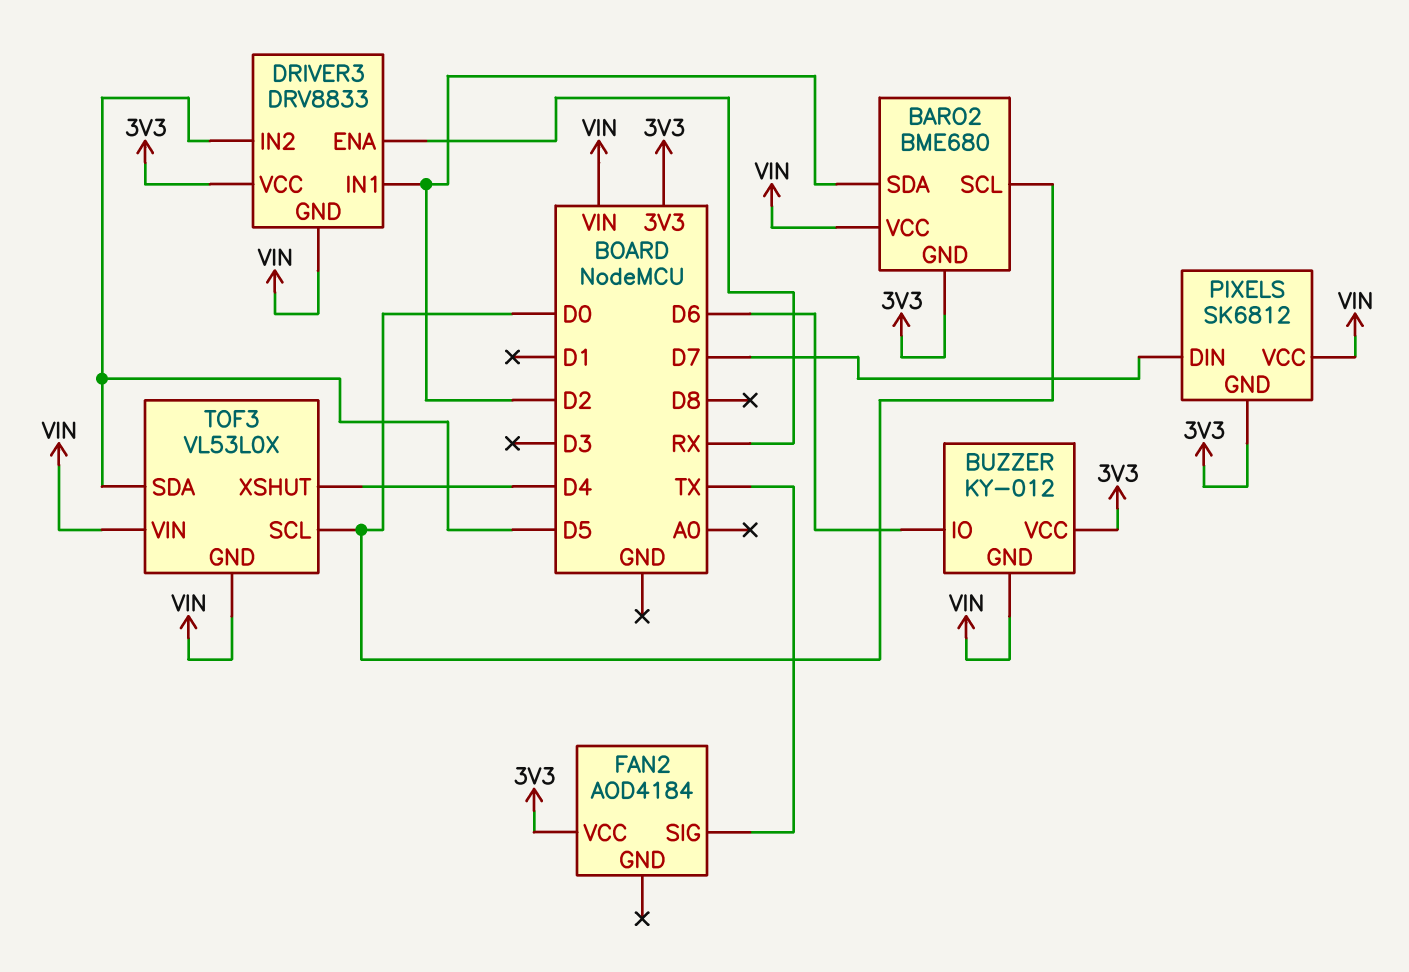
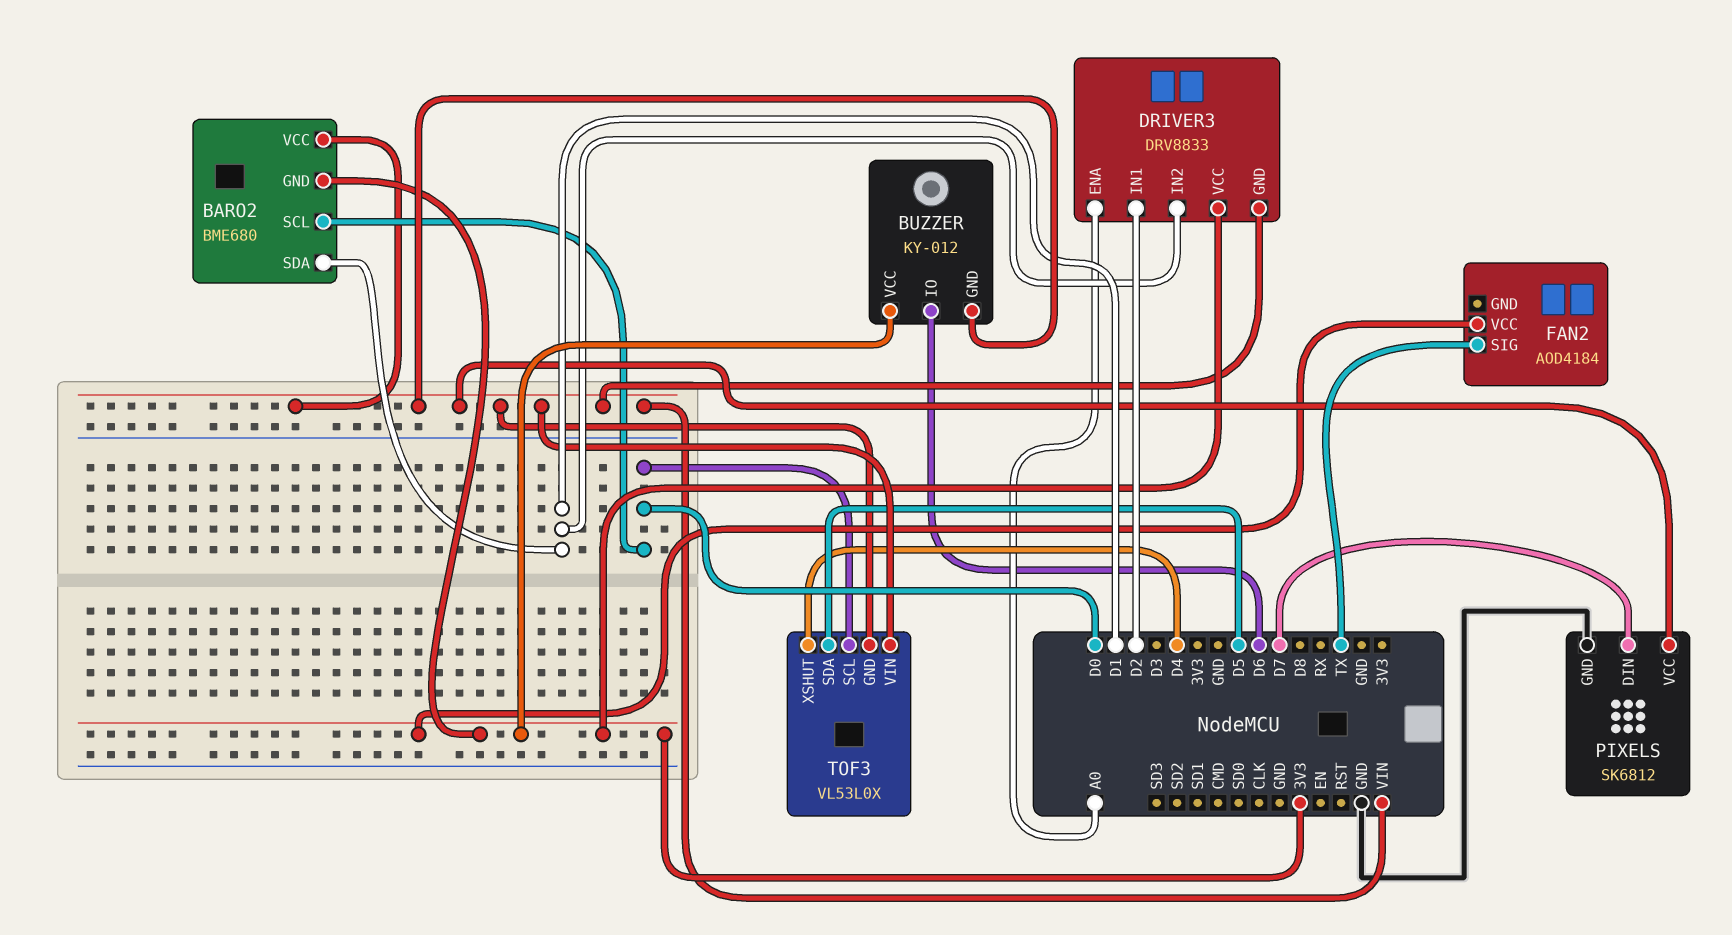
BARO2 pin SDA: D2 -> D1
DRIVER3 pin ENA: RX -> A0
DRIVER3 pin IN2: D5 -> D1
PIXELS pin GND: 3V3 -> GND

